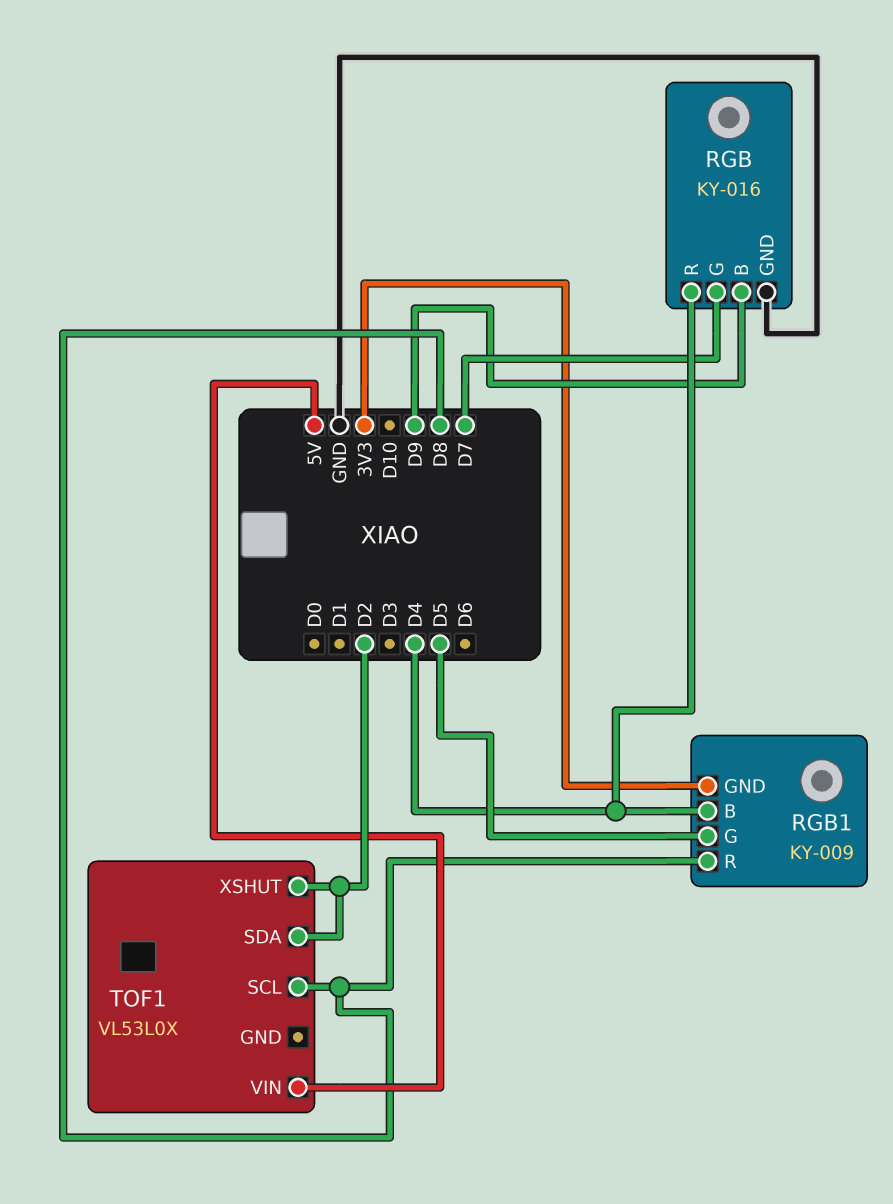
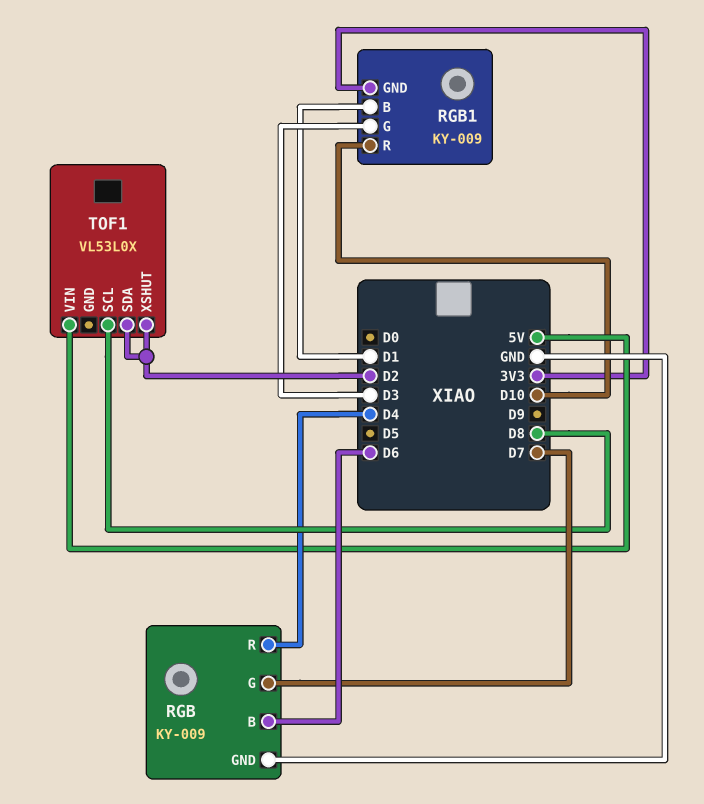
RGB: KY-016 -> KY-009
RGB pin B: D9 -> D6
RGB1 pin B: D4 -> D1
RGB1 pin G: D5 -> D3
RGB1 pin R: D8 -> D10

